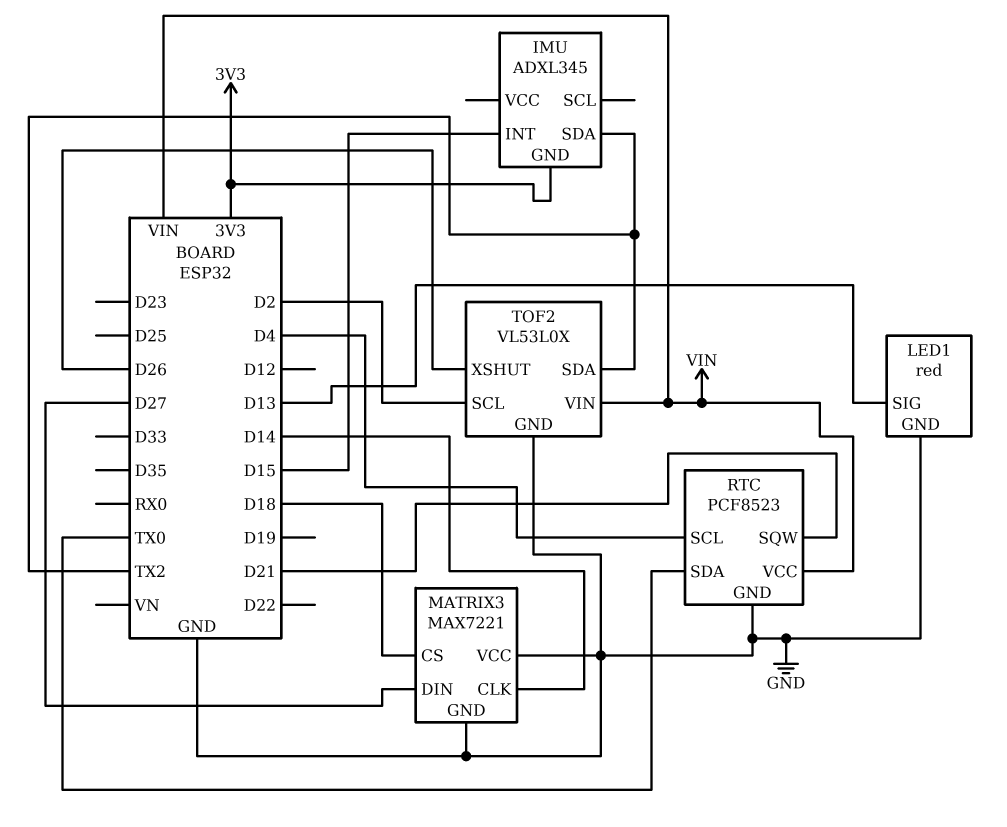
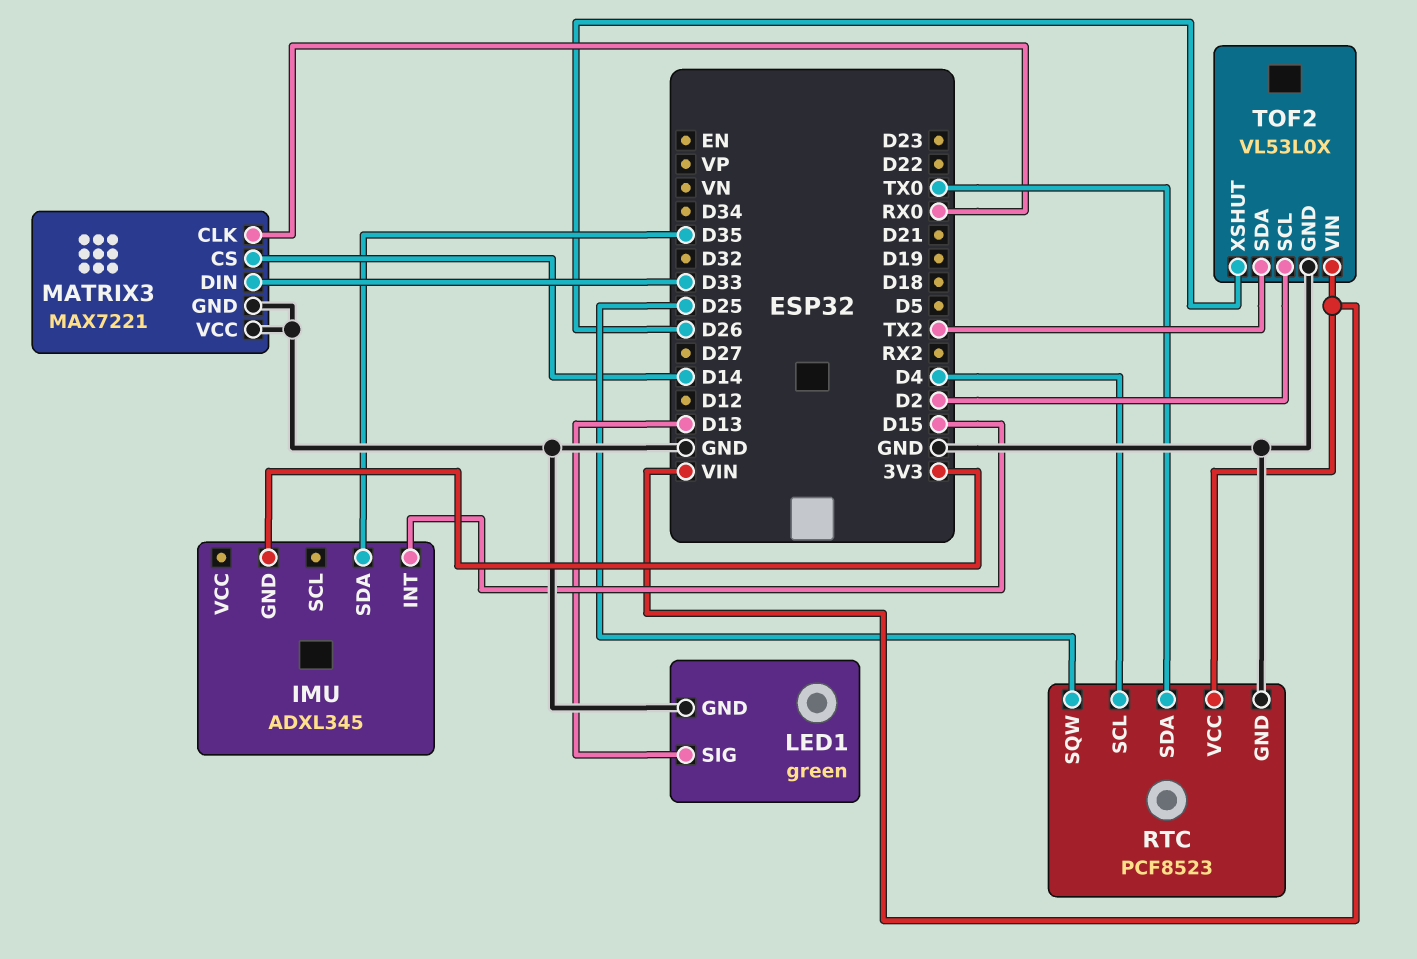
IMU pin SDA: TX2 -> D35
LED1: red -> green
MATRIX3 pin CLK: D14 -> RX0
MATRIX3 pin CS: D18 -> D14
MATRIX3 pin DIN: D27 -> D33
RTC pin SQW: D21 -> D25

